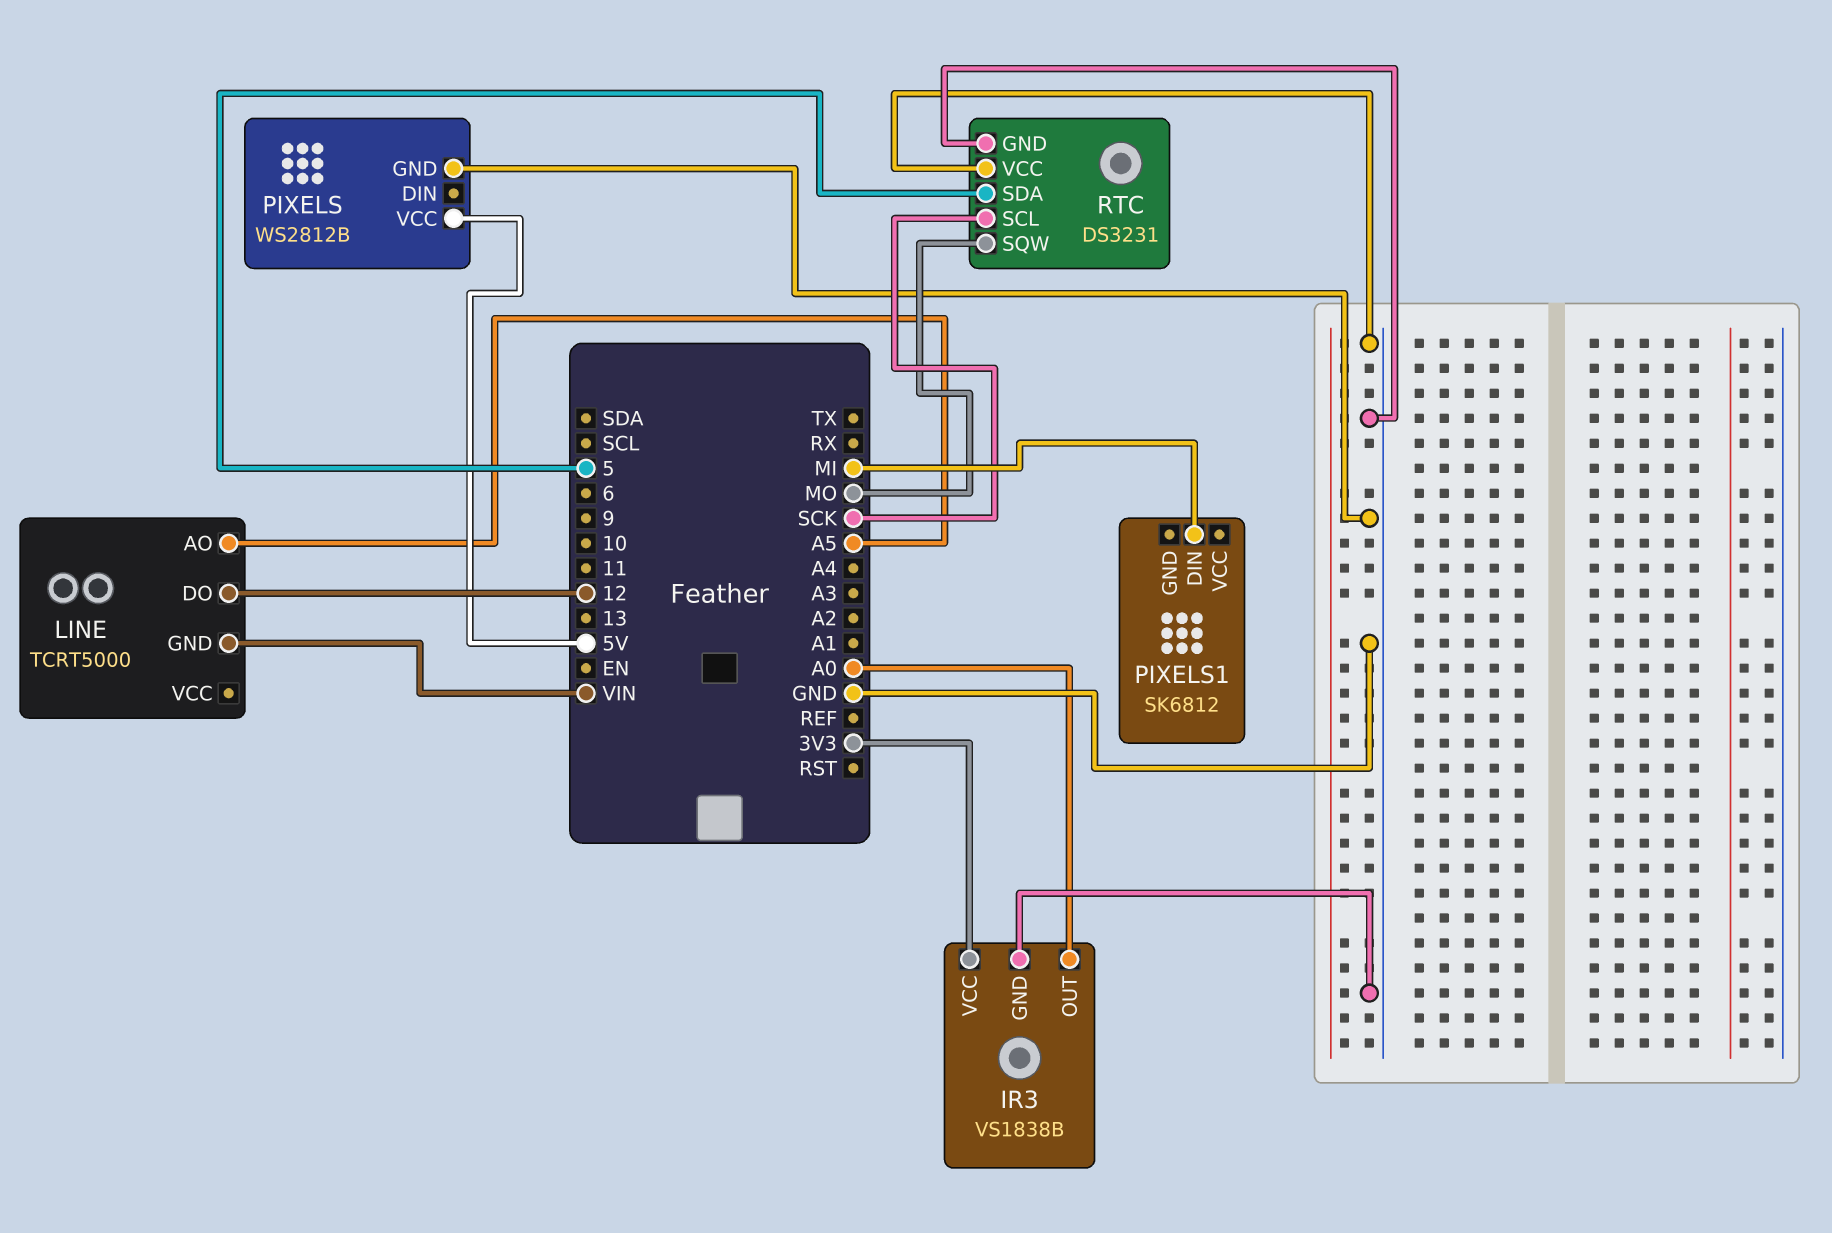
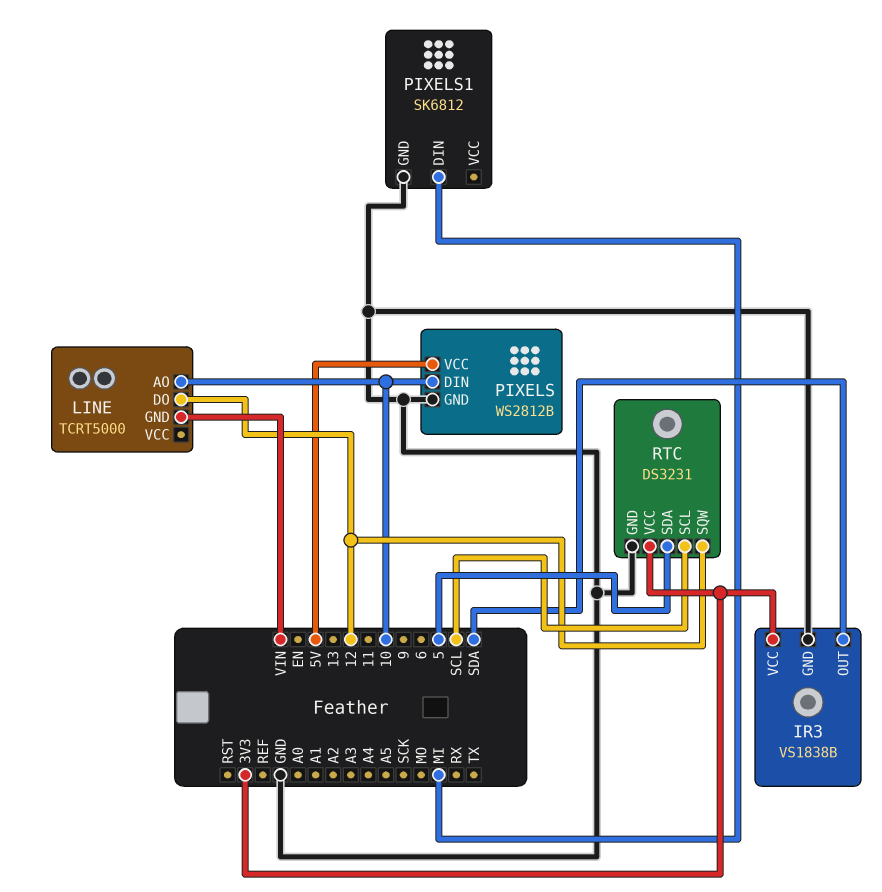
IR3 pin OUT: A0 -> SDA
LINE pin AO: A5 -> 10
PIXELS pin DIN: none -> 10
PIXELS1 pin GND: none -> GND
RTC pin SCL: SCK -> SCL
RTC pin SQW: MO -> 12
RTC pin VCC: GND -> 3V3

